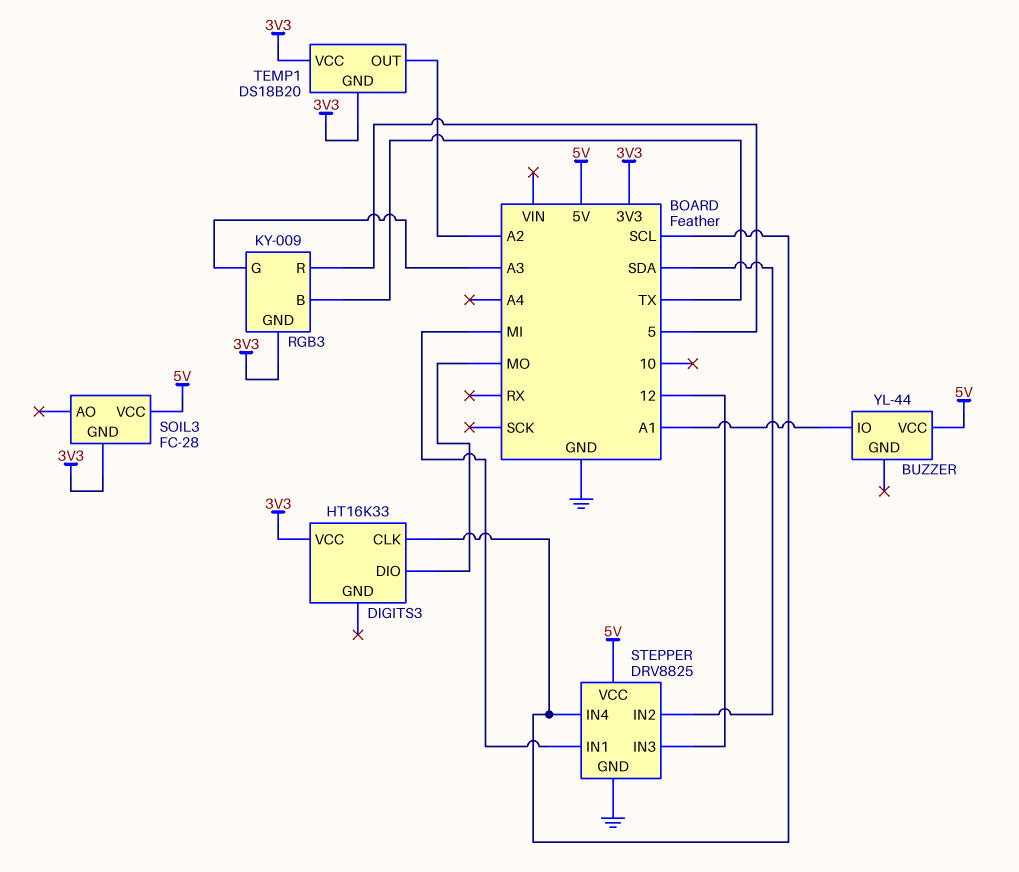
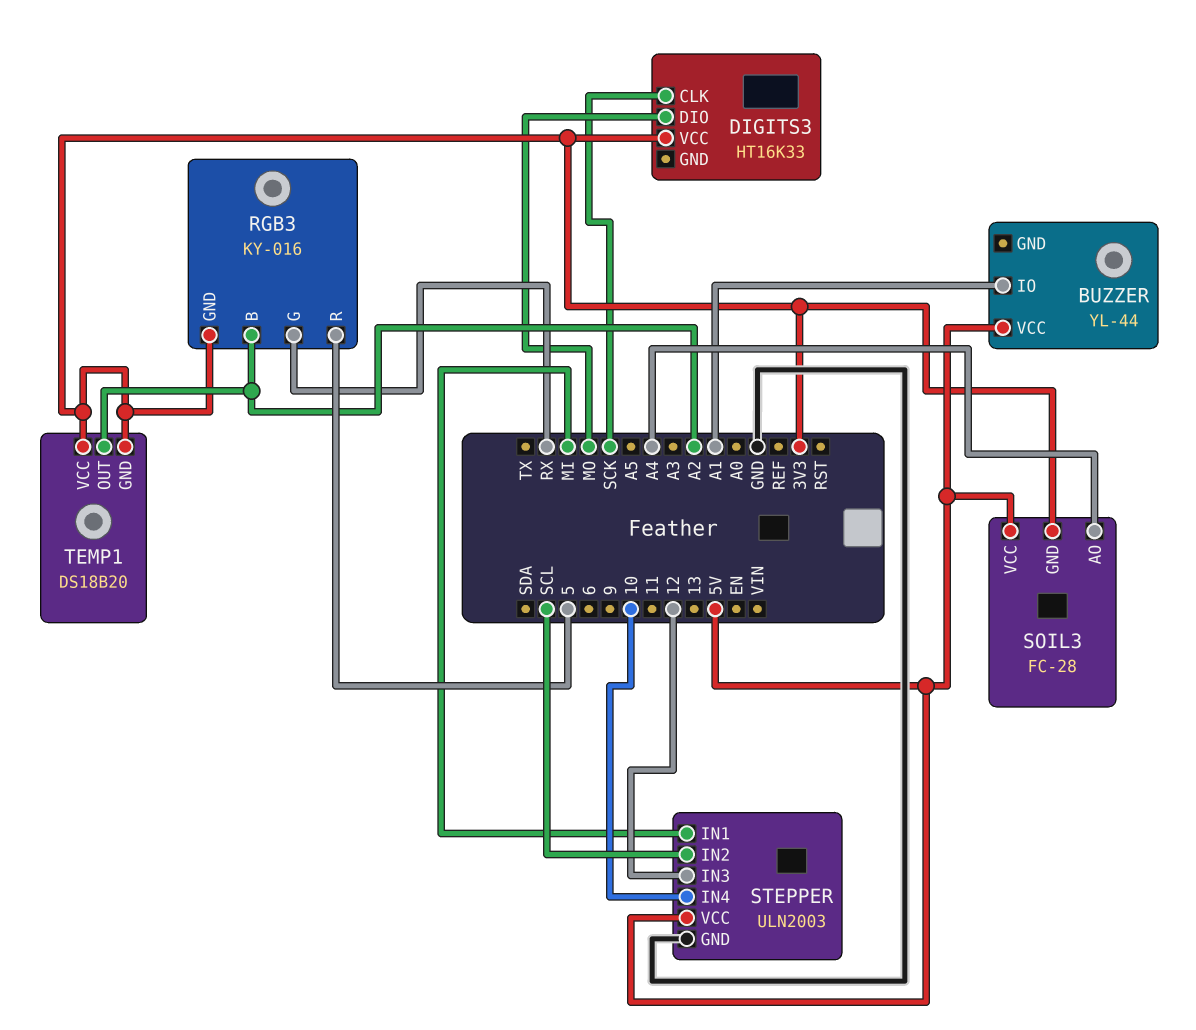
DIGITS3 pin CLK: SCL -> SCK
RGB3: KY-009 -> KY-016
RGB3 pin B: TX -> A2
RGB3 pin G: A3 -> RX
SOIL3 pin AO: none -> A4
STEPPER: DRV8825 -> ULN2003
STEPPER pin IN2: SDA -> SCL
STEPPER pin IN4: SCL -> 10

